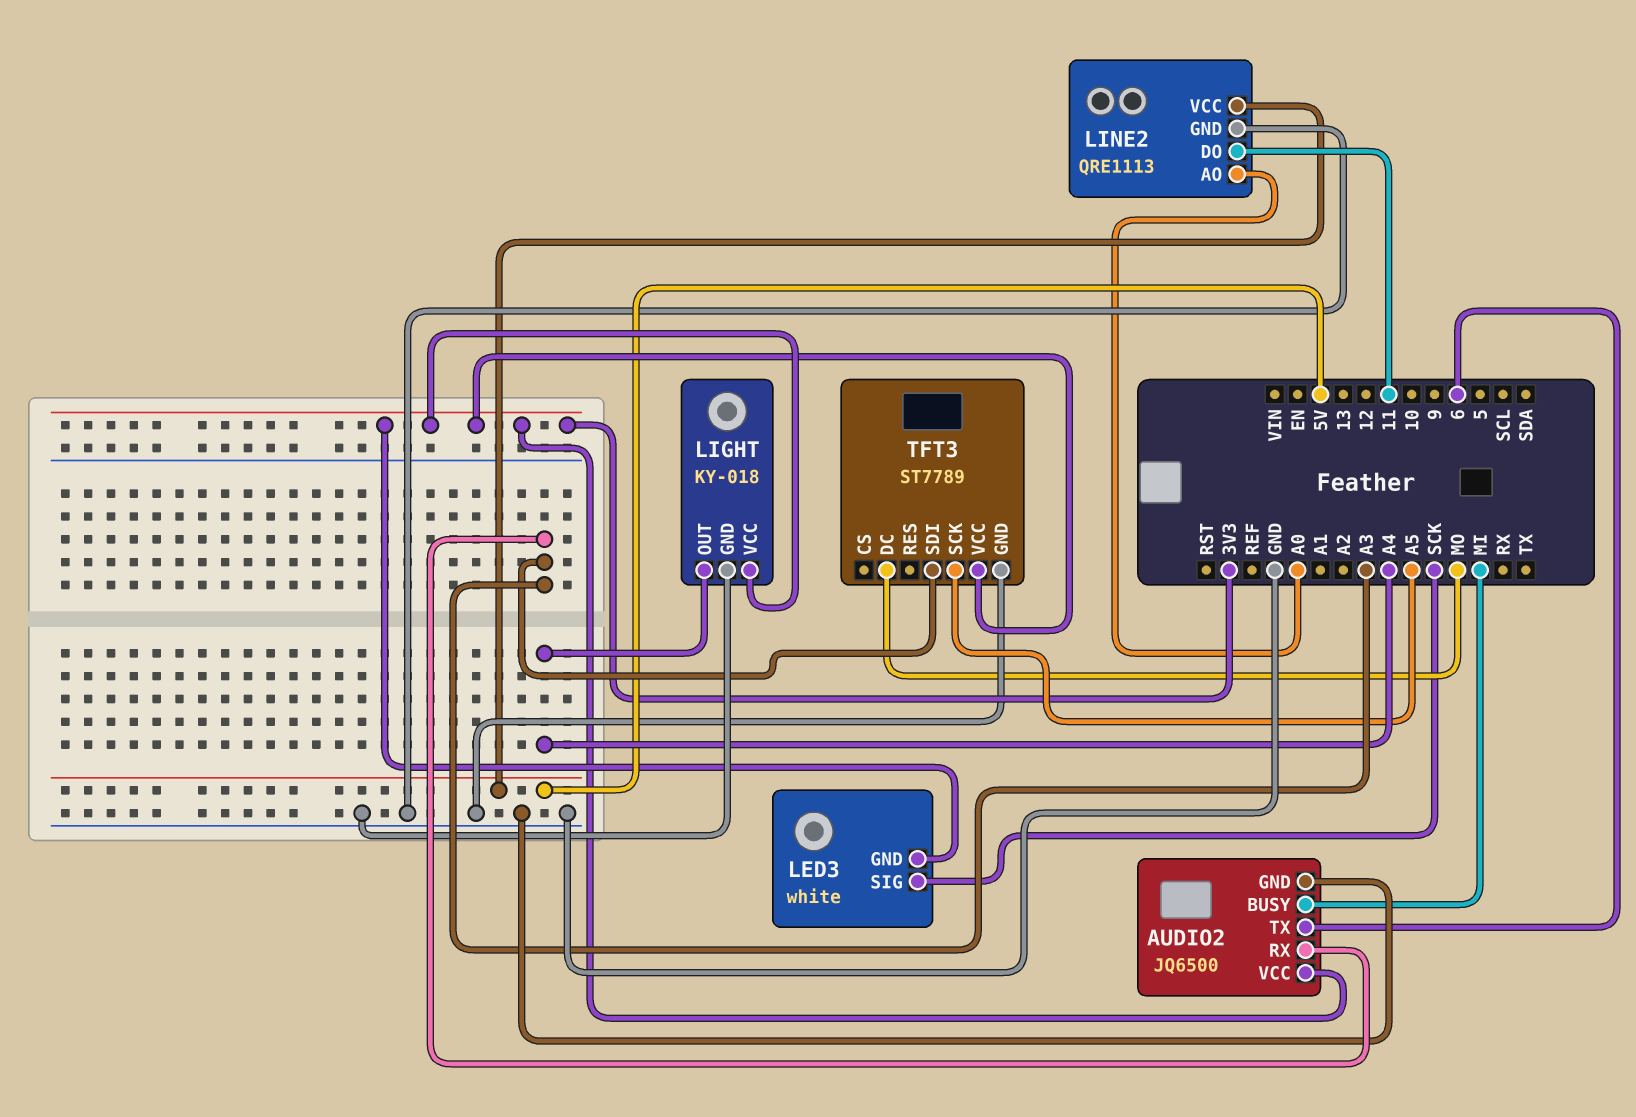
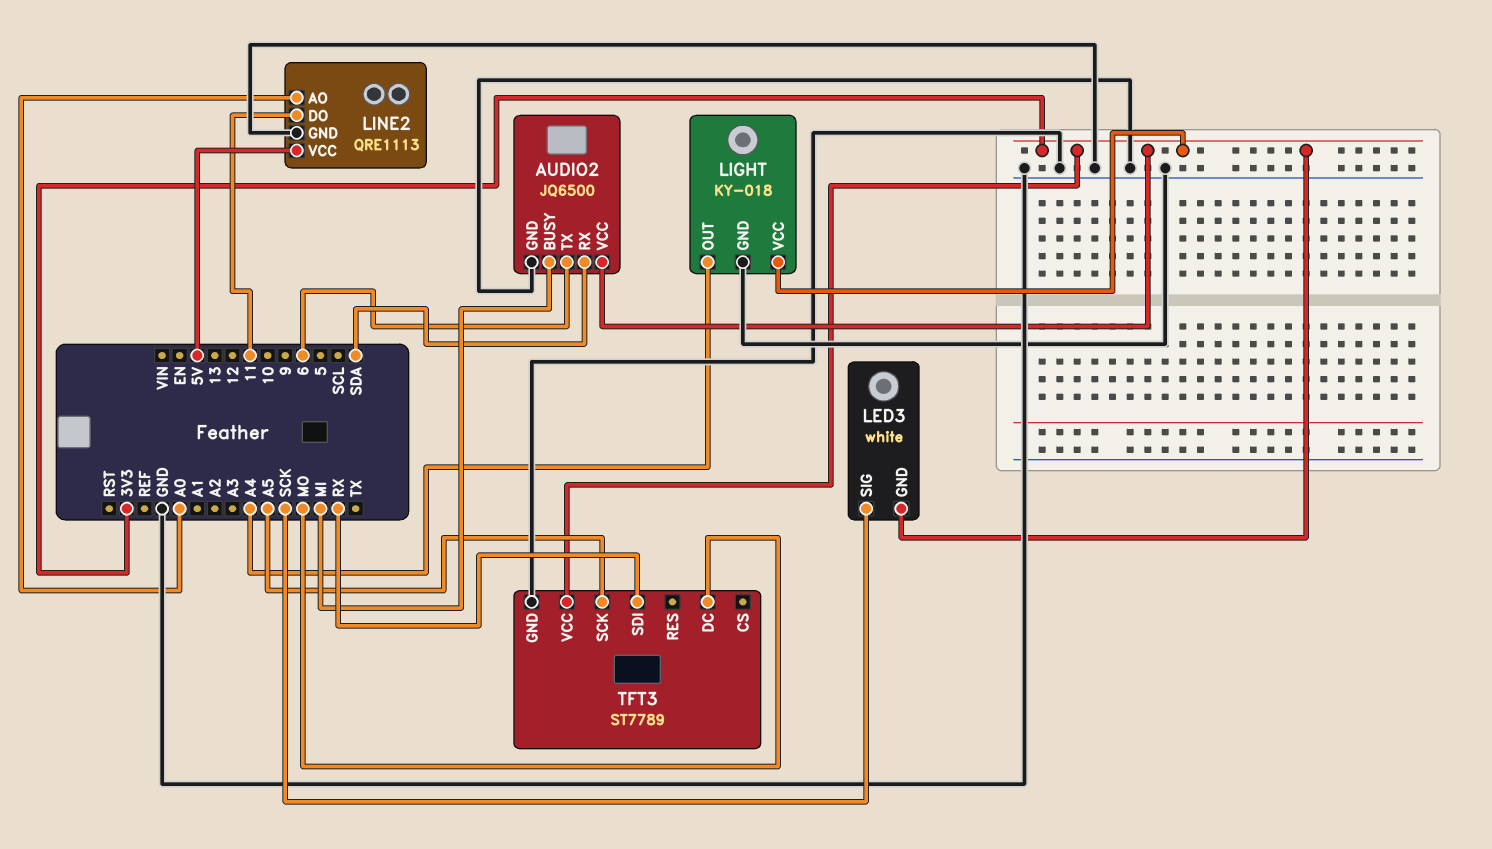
AUDIO2 pin RX: A3 -> SDA
TFT3 pin SDI: A3 -> RX

